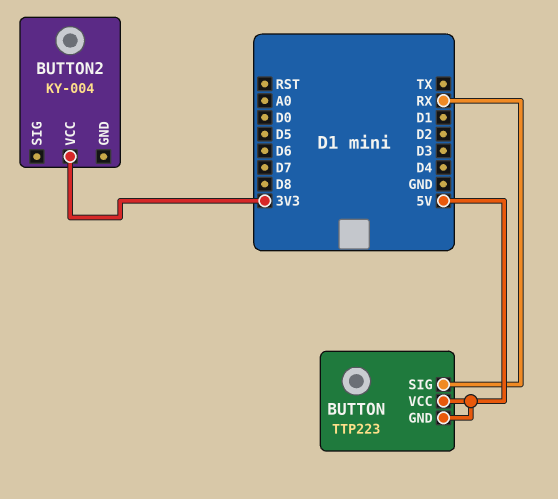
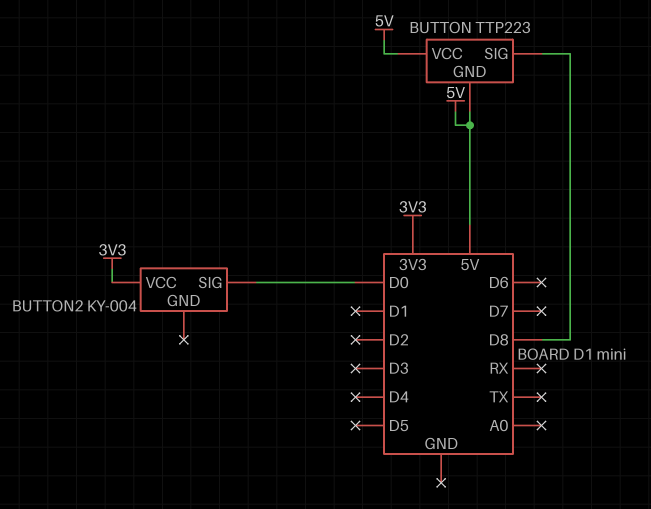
BUTTON pin SIG: RX -> D8
BUTTON2 pin SIG: none -> D0

